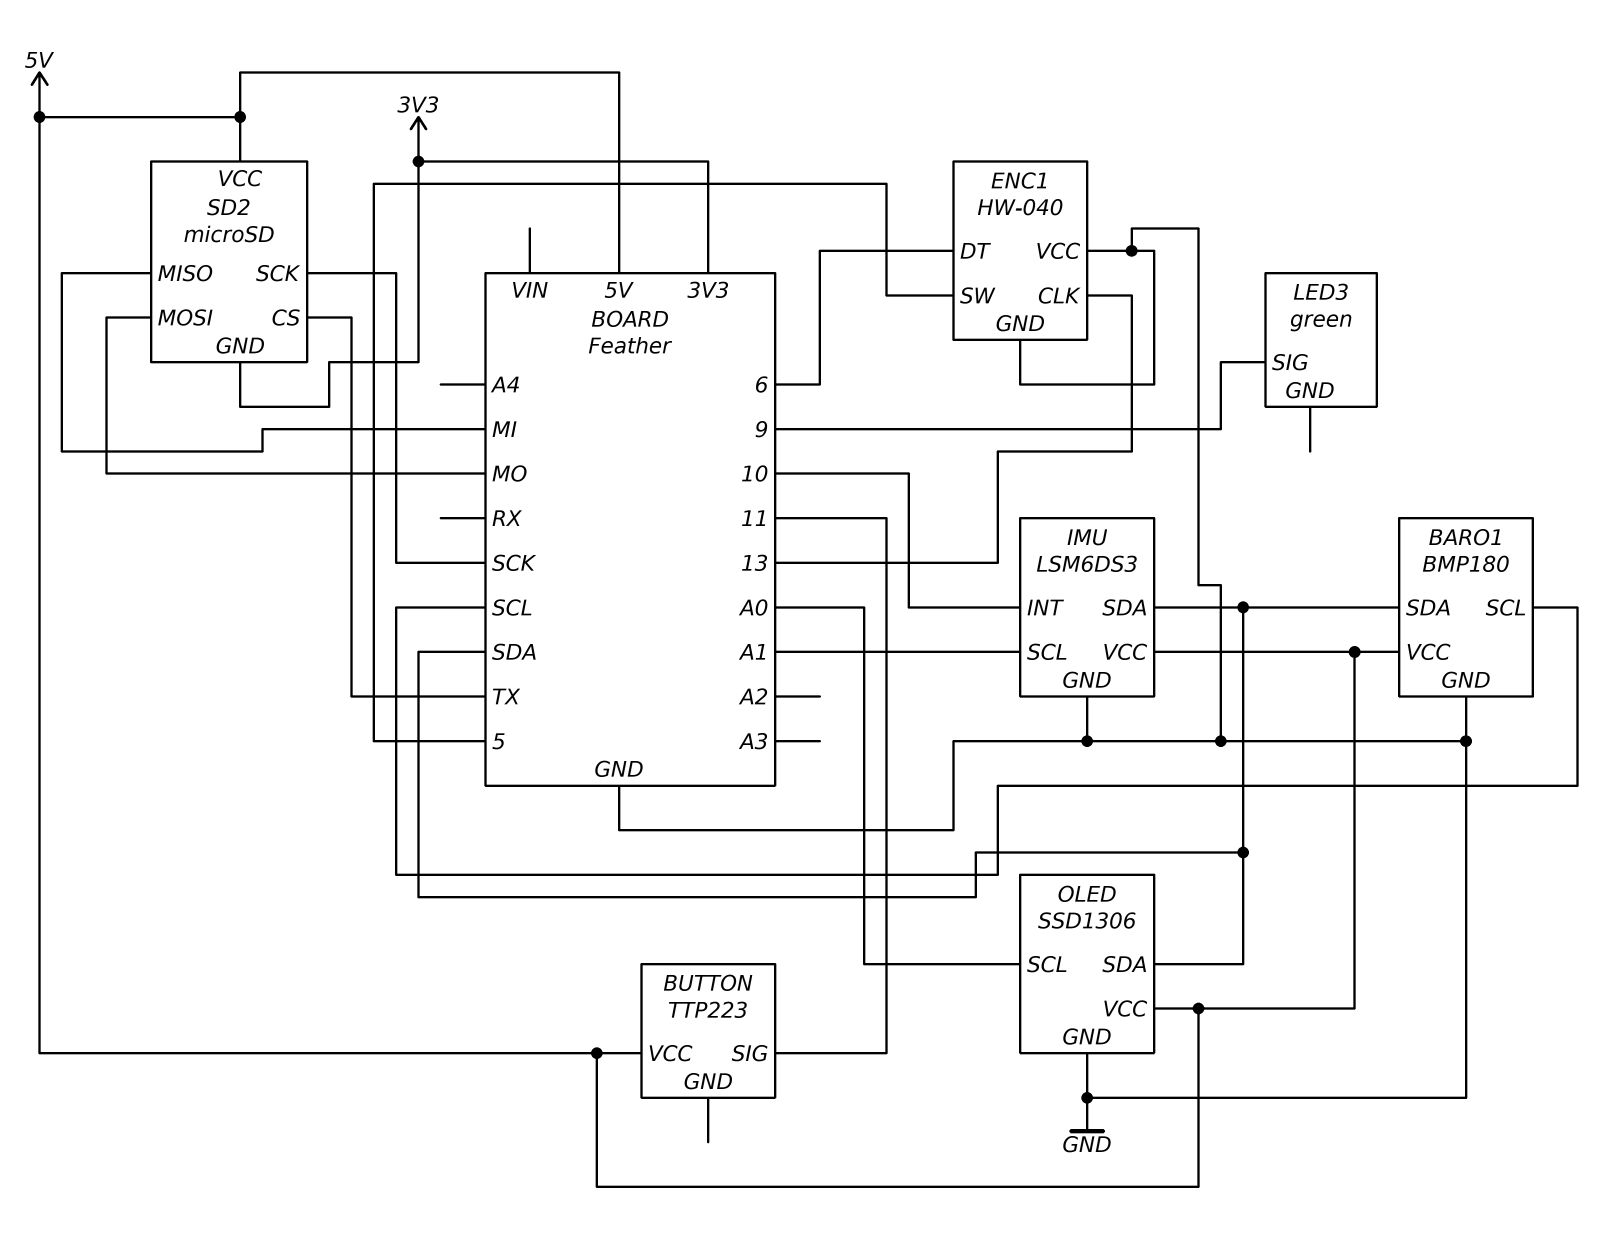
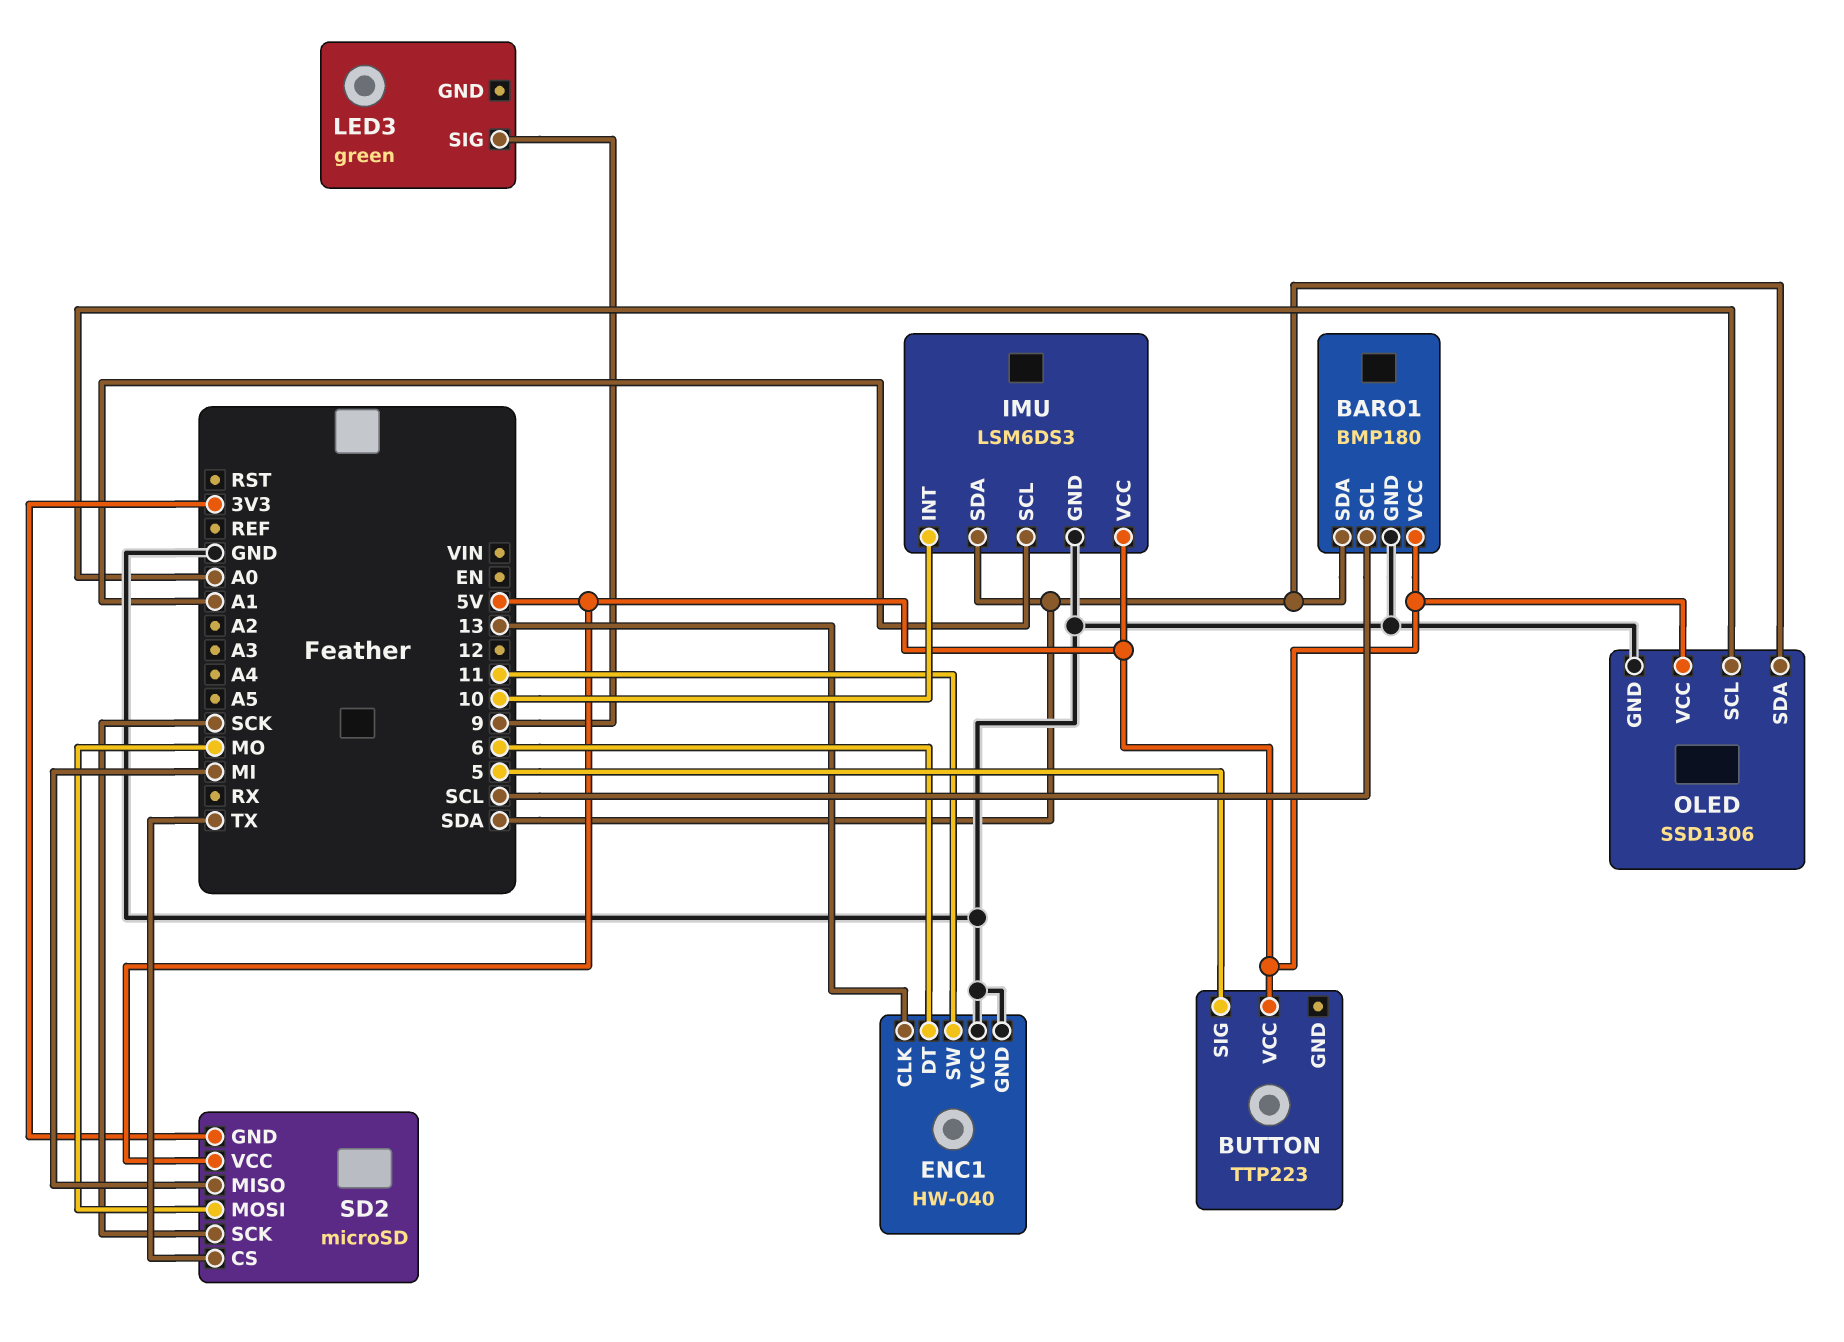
BUTTON pin SIG: 11 -> 5
ENC1 pin SW: 5 -> 11

